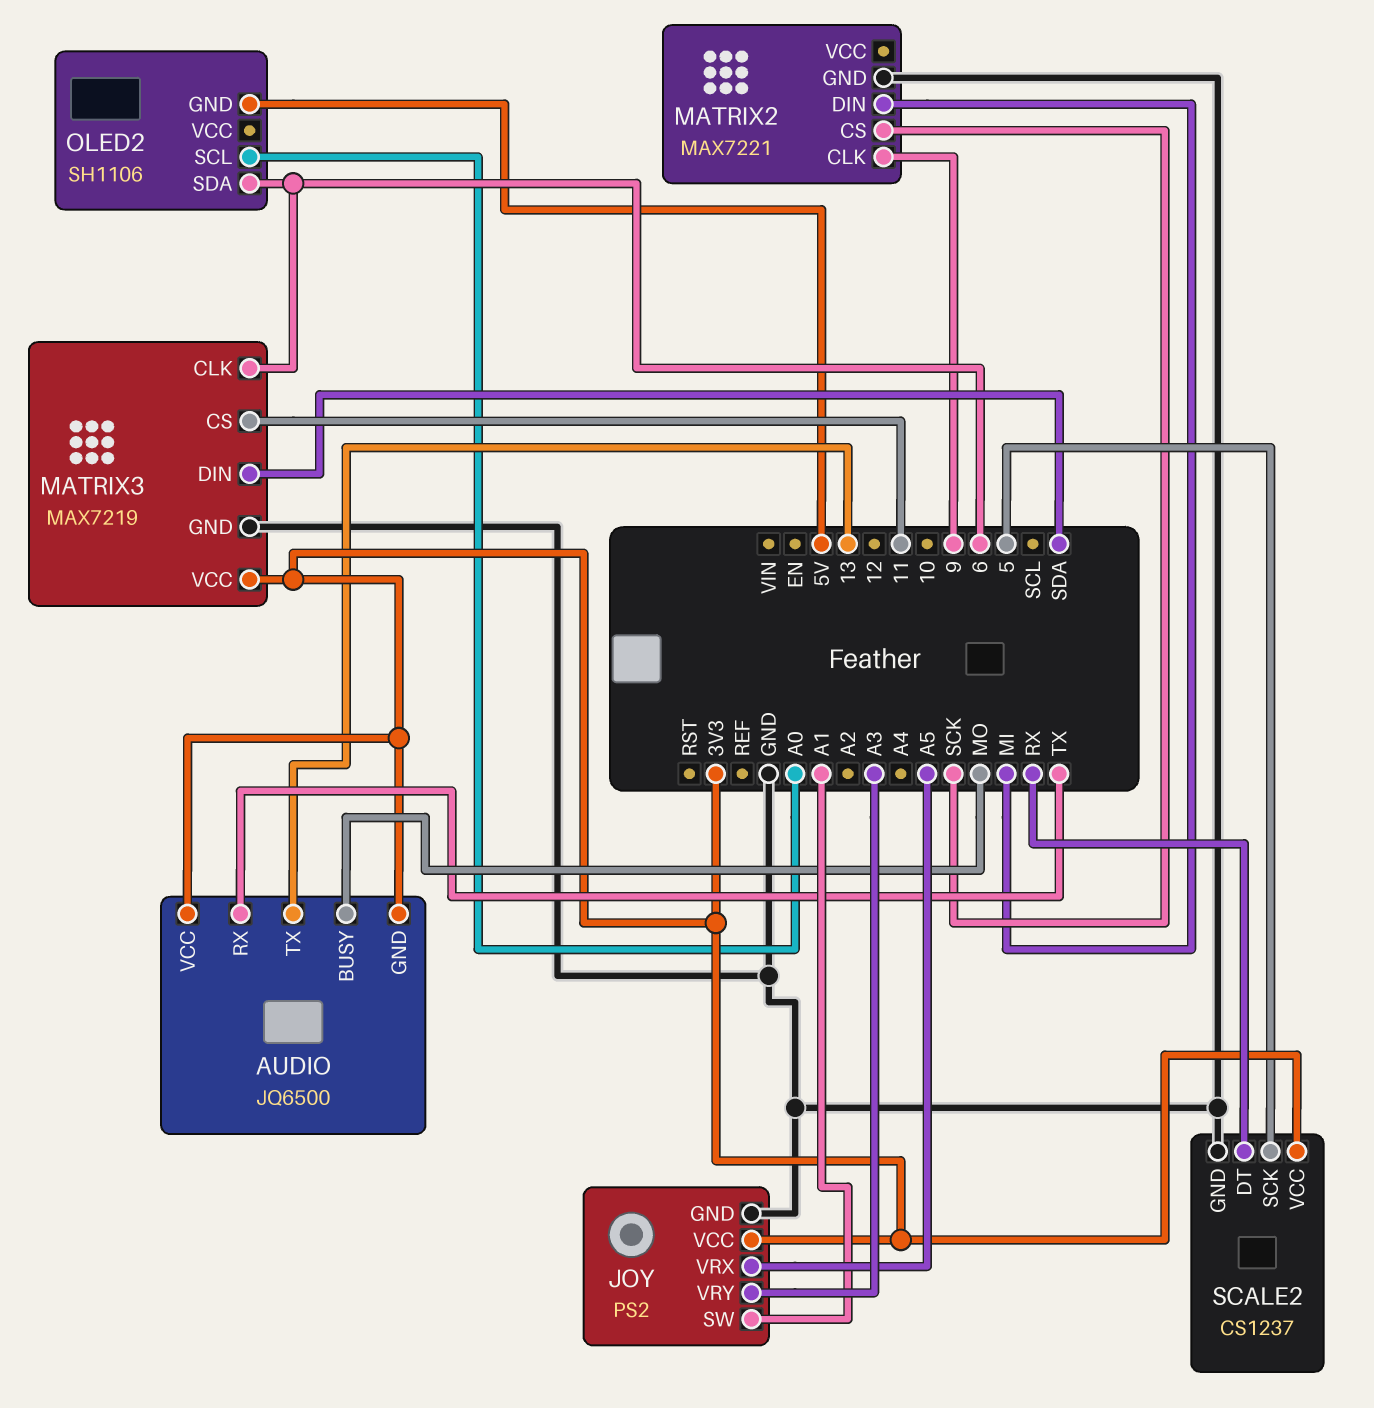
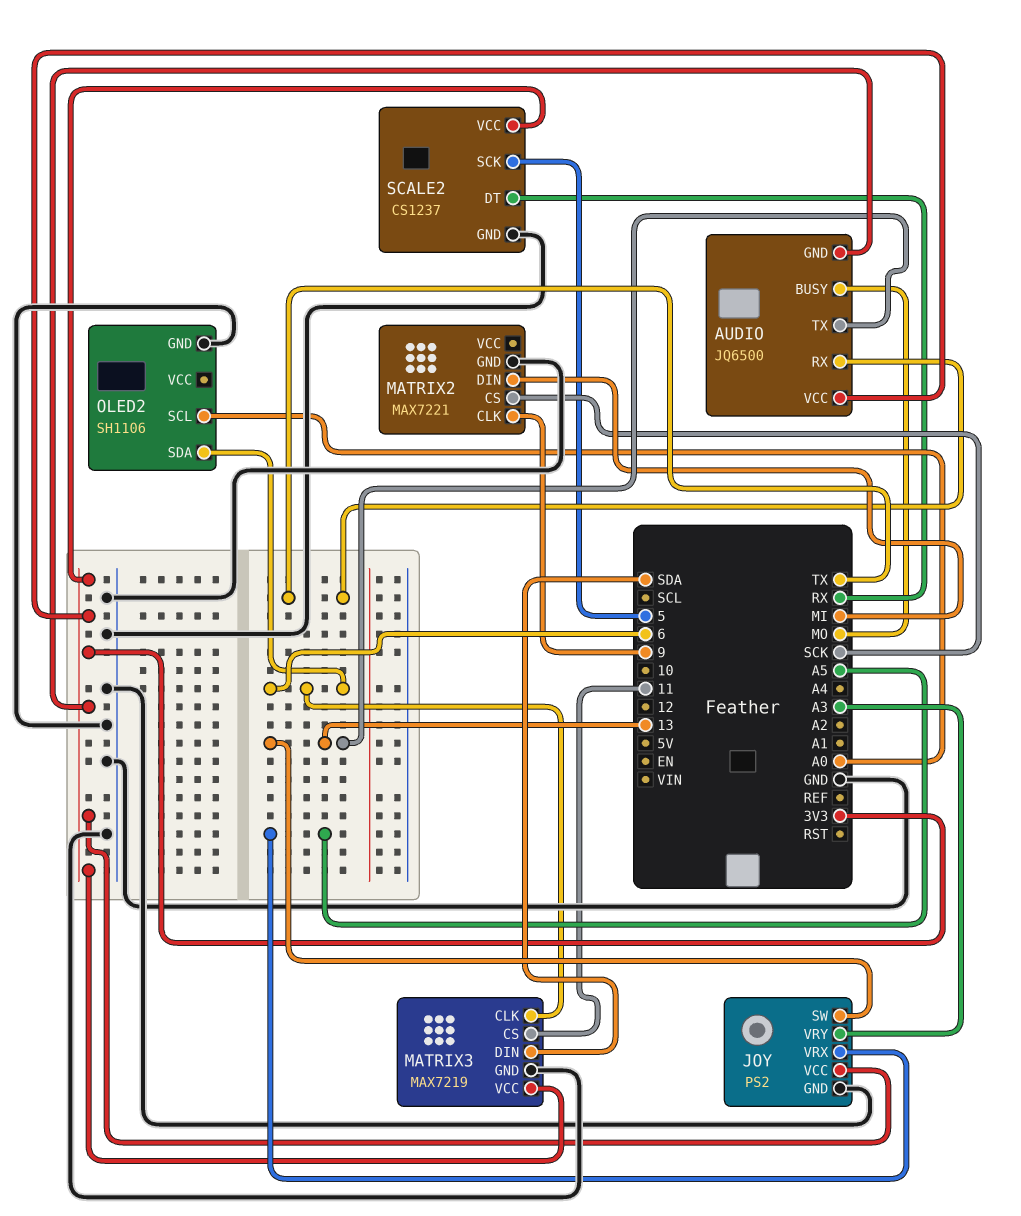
JOY pin SW: A1 -> 13
OLED2 pin GND: 5V -> GND

